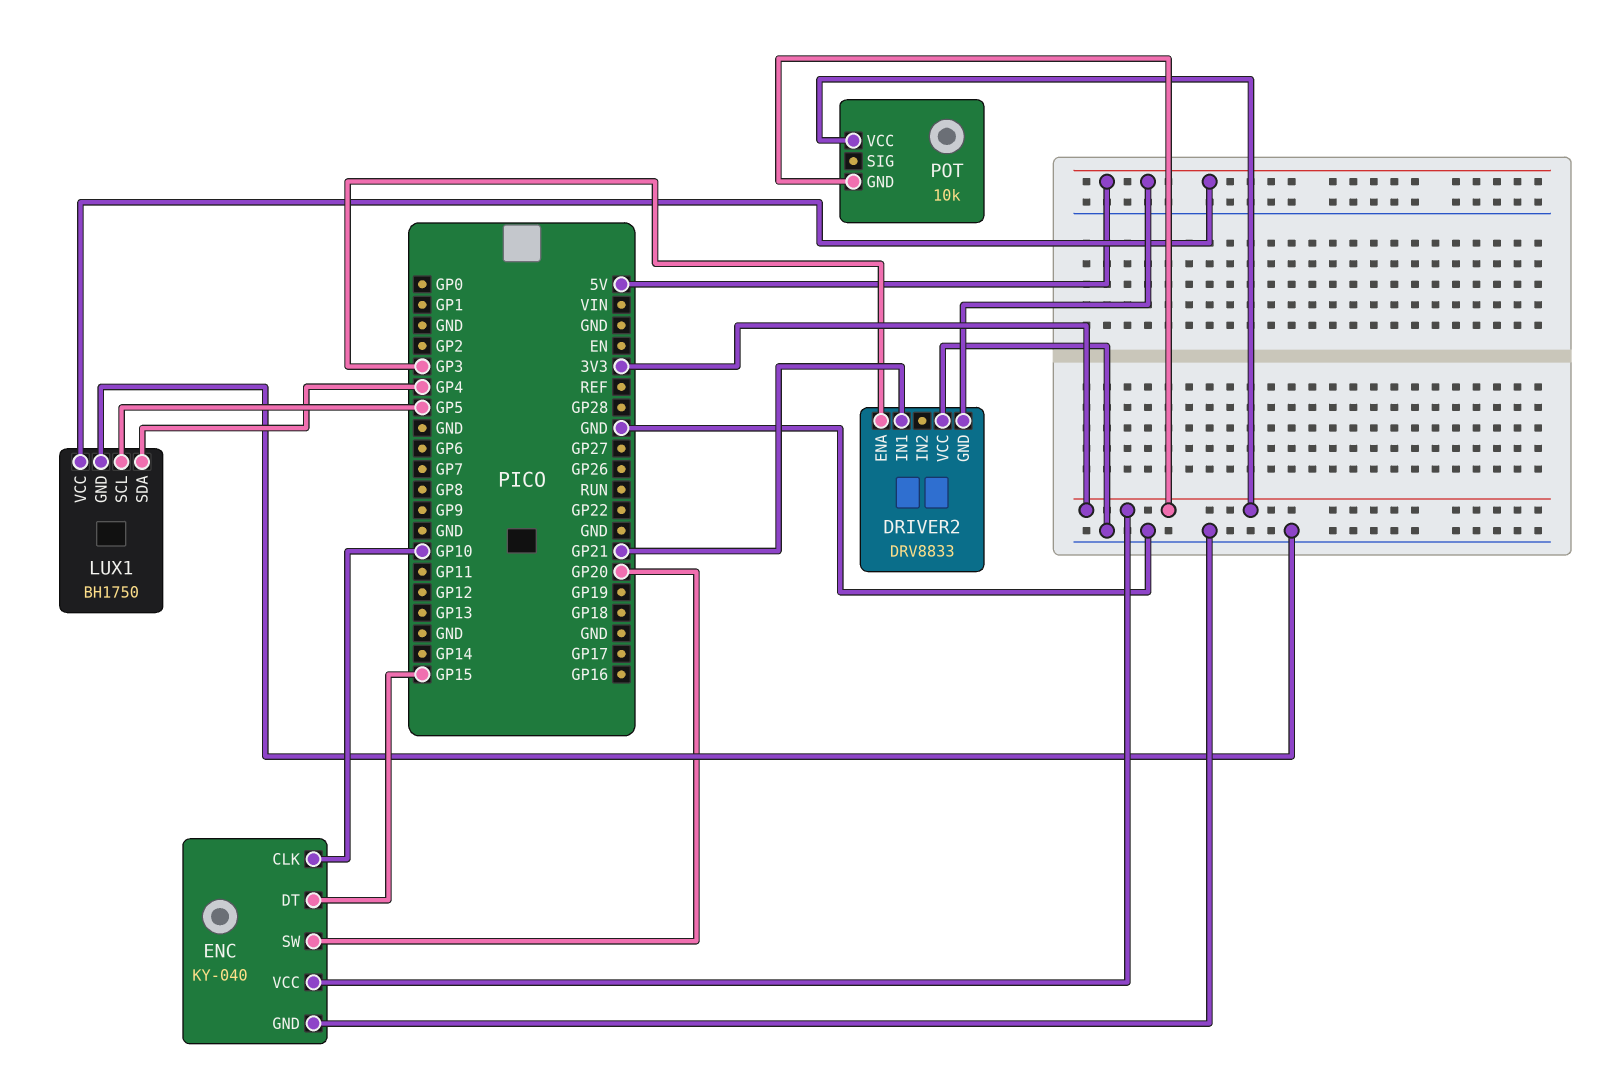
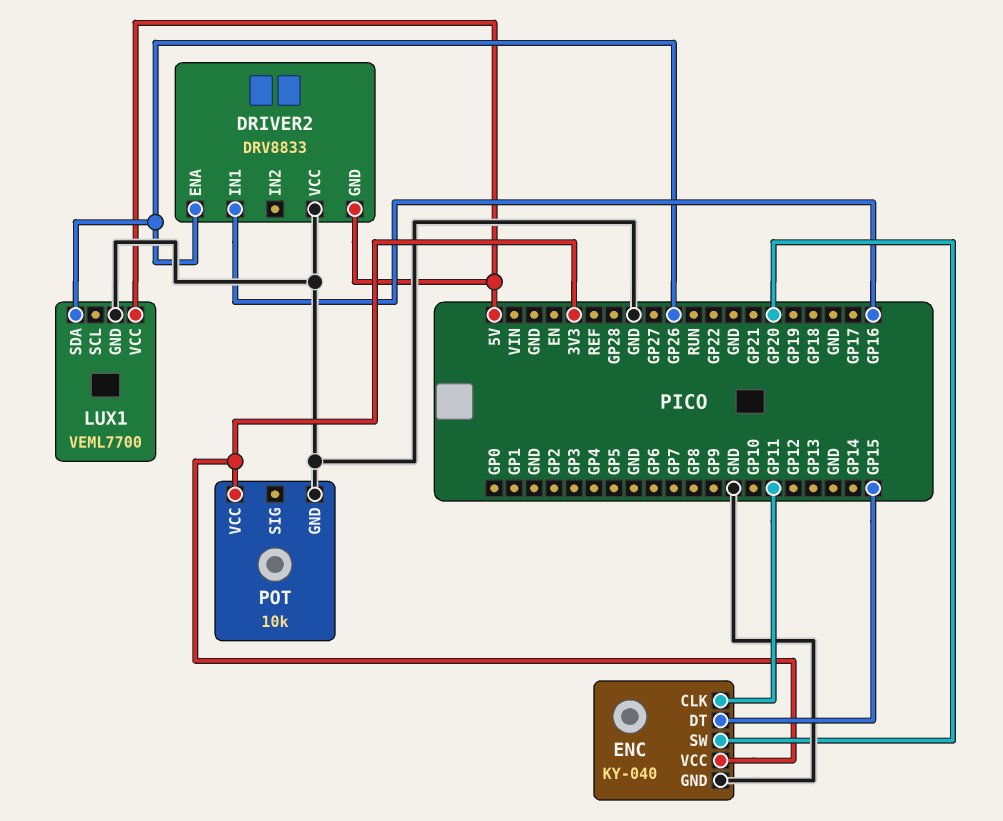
DRIVER2 pin ENA: GP3 -> GP26
DRIVER2 pin IN1: GP21 -> GP16
ENC pin CLK: GP10 -> GP11
LUX1: BH1750 -> VEML7700
LUX1 pin SCL: GP5 -> none
LUX1 pin SDA: GP4 -> GP26
POT pin GND: 3V3 -> GND

